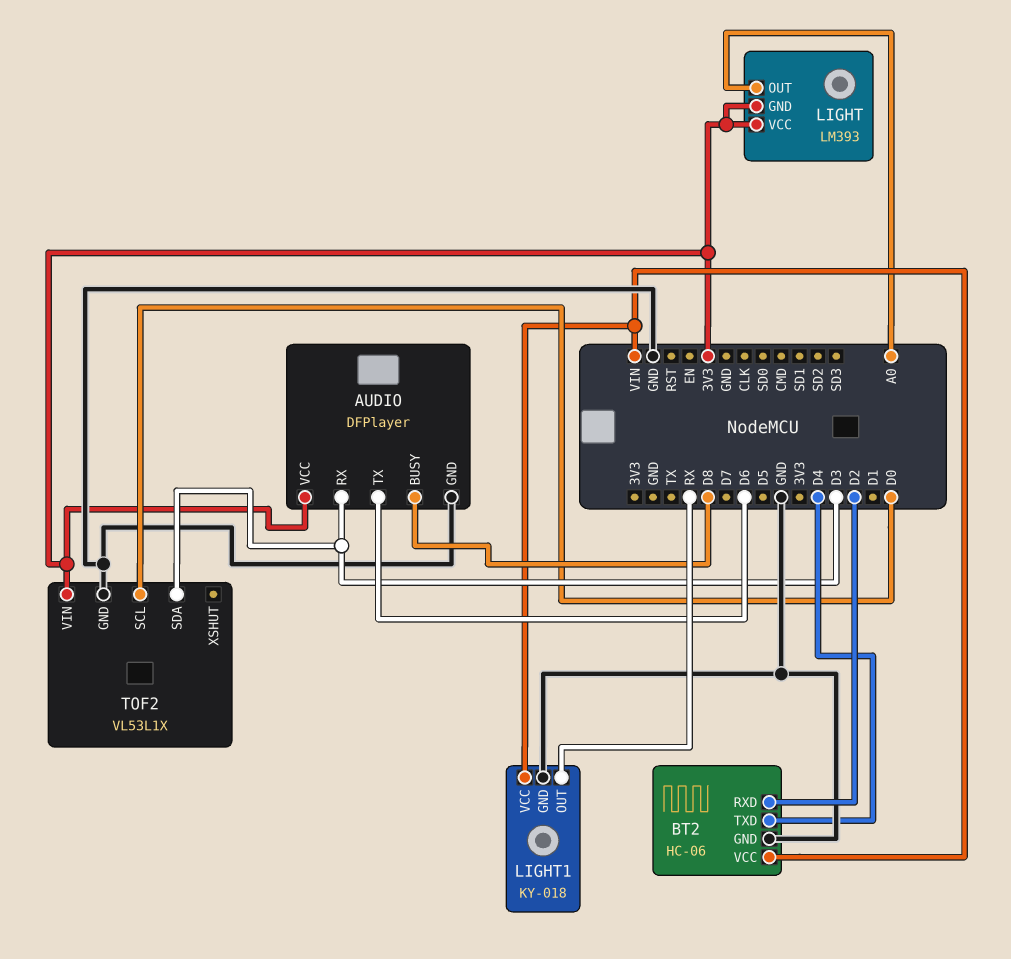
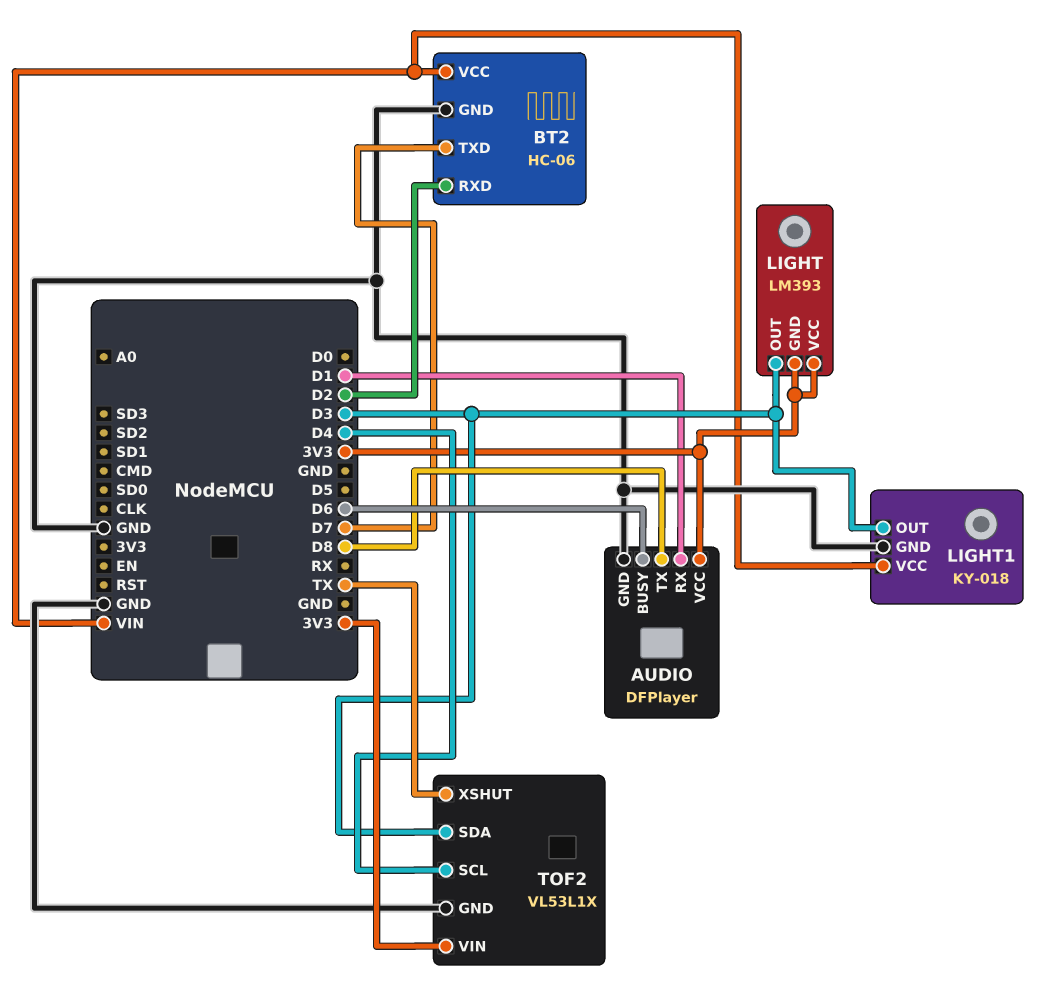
AUDIO pin BUSY: D8 -> D6
AUDIO pin RX: D3 -> D1
AUDIO pin TX: D6 -> D8
BT2 pin TXD: D4 -> D7
LIGHT pin OUT: A0 -> D3
LIGHT1 pin OUT: RX -> D3
TOF2 pin SCL: D0 -> D4
TOF2 pin XSHUT: none -> TX

